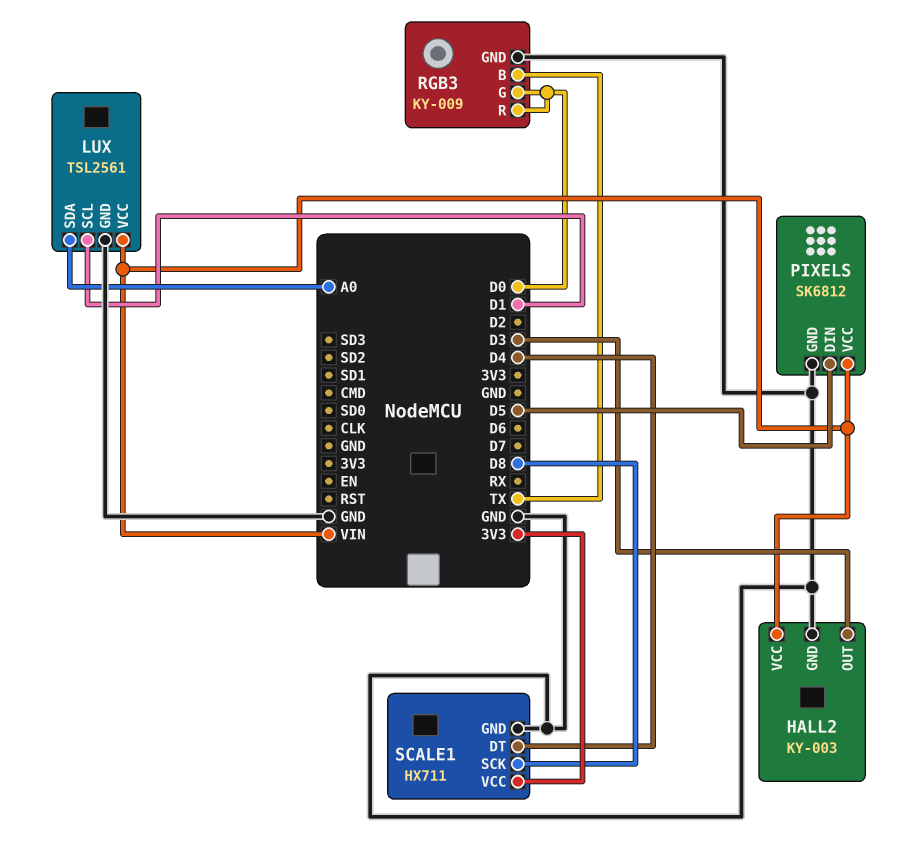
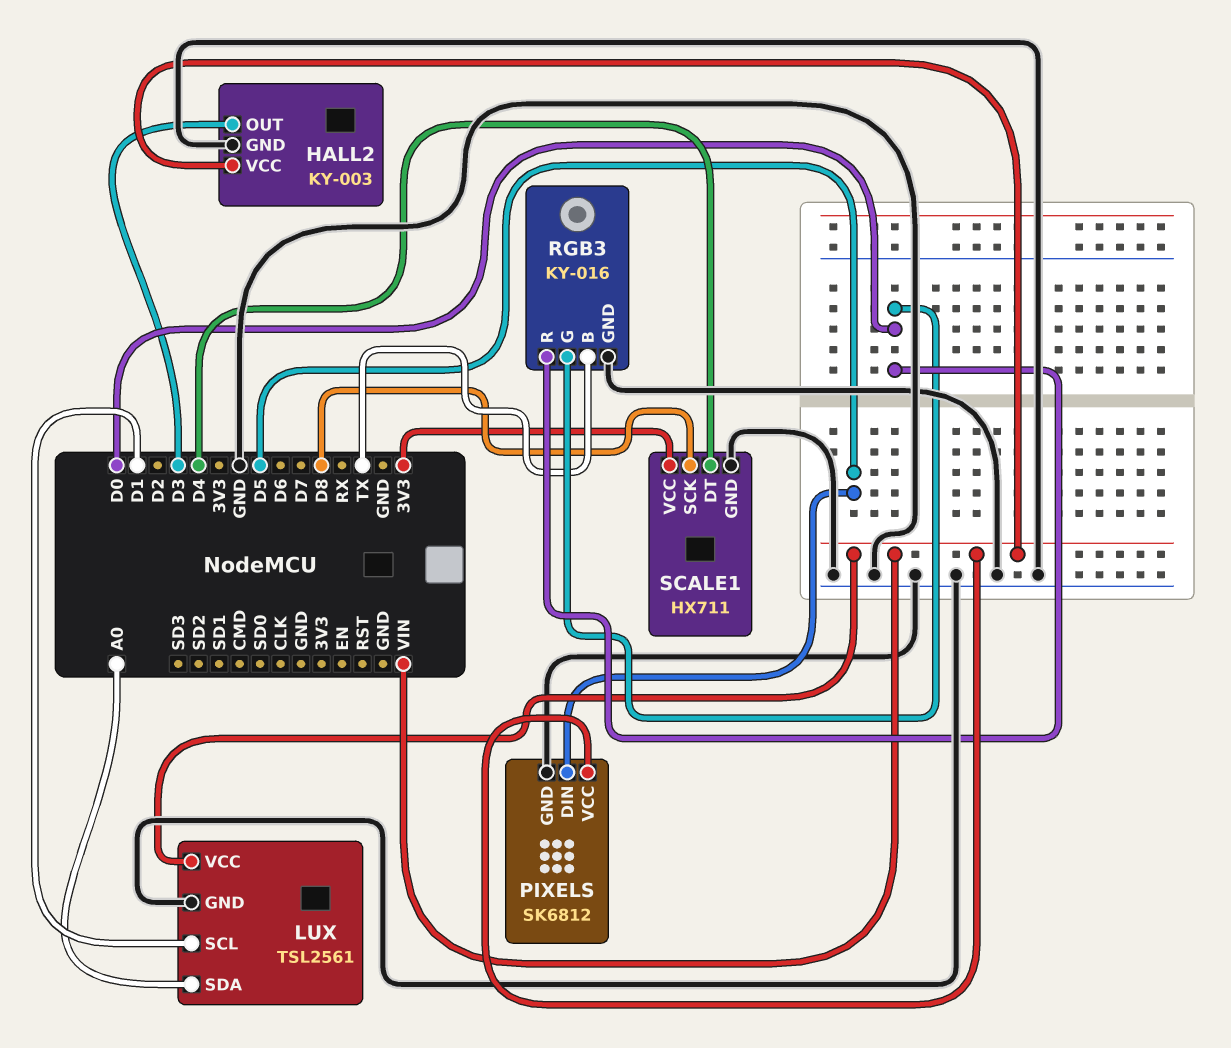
RGB3: KY-009 -> KY-016

